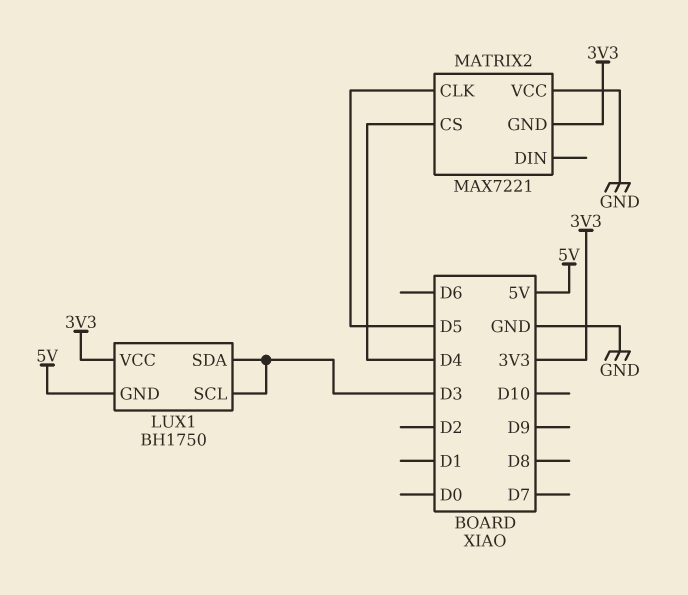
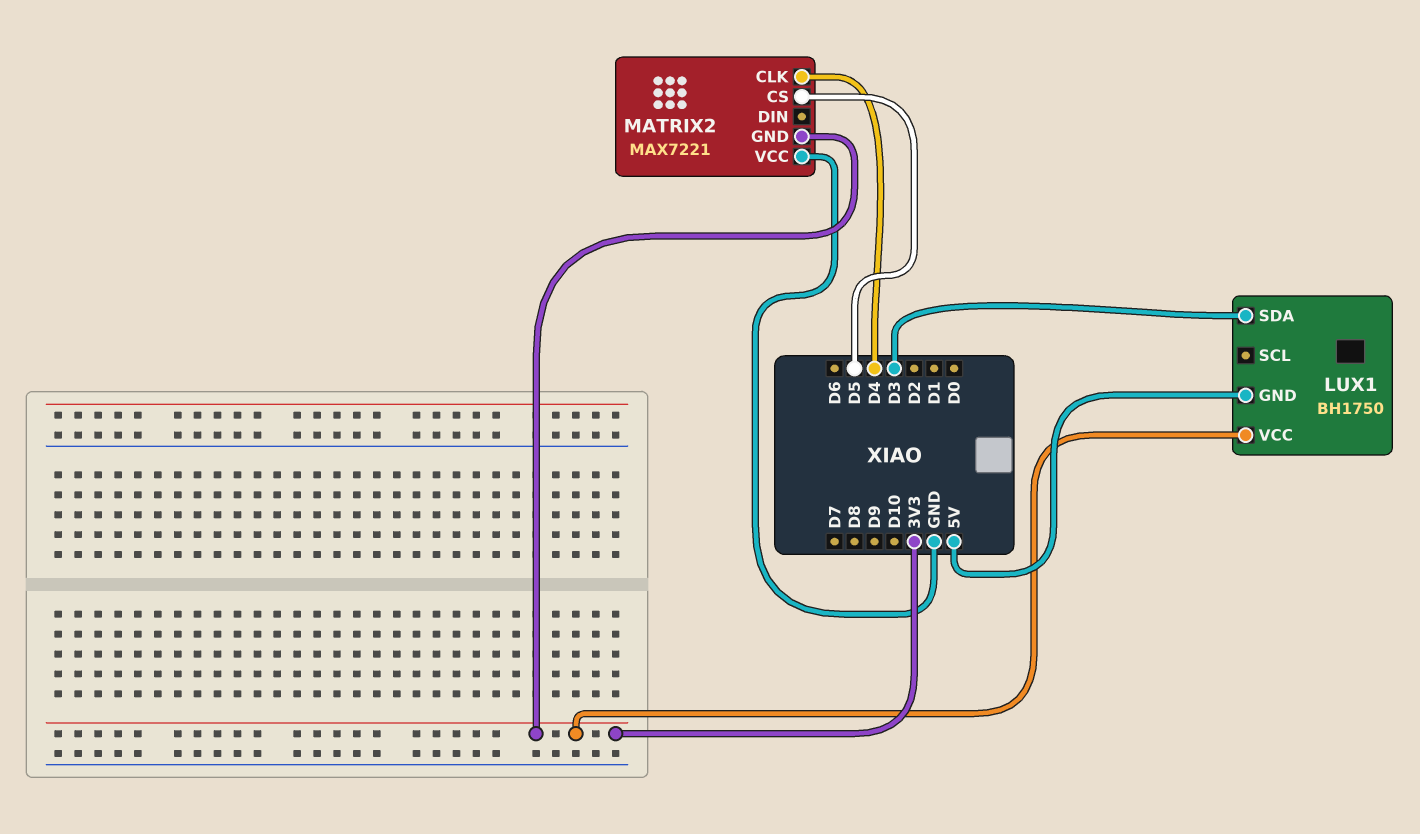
LUX1 pin SCL: D3 -> none
MATRIX2 pin CLK: D5 -> D4
MATRIX2 pin CS: D4 -> D5

